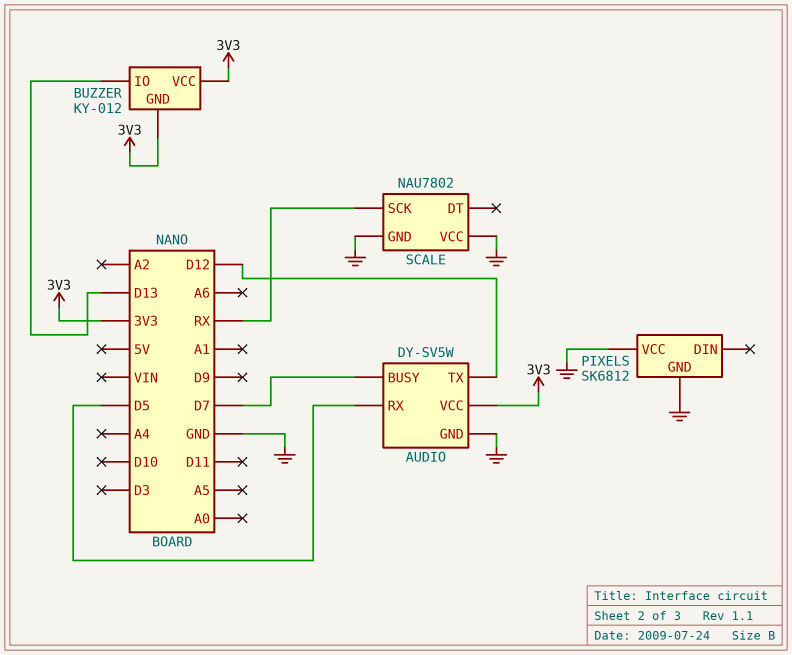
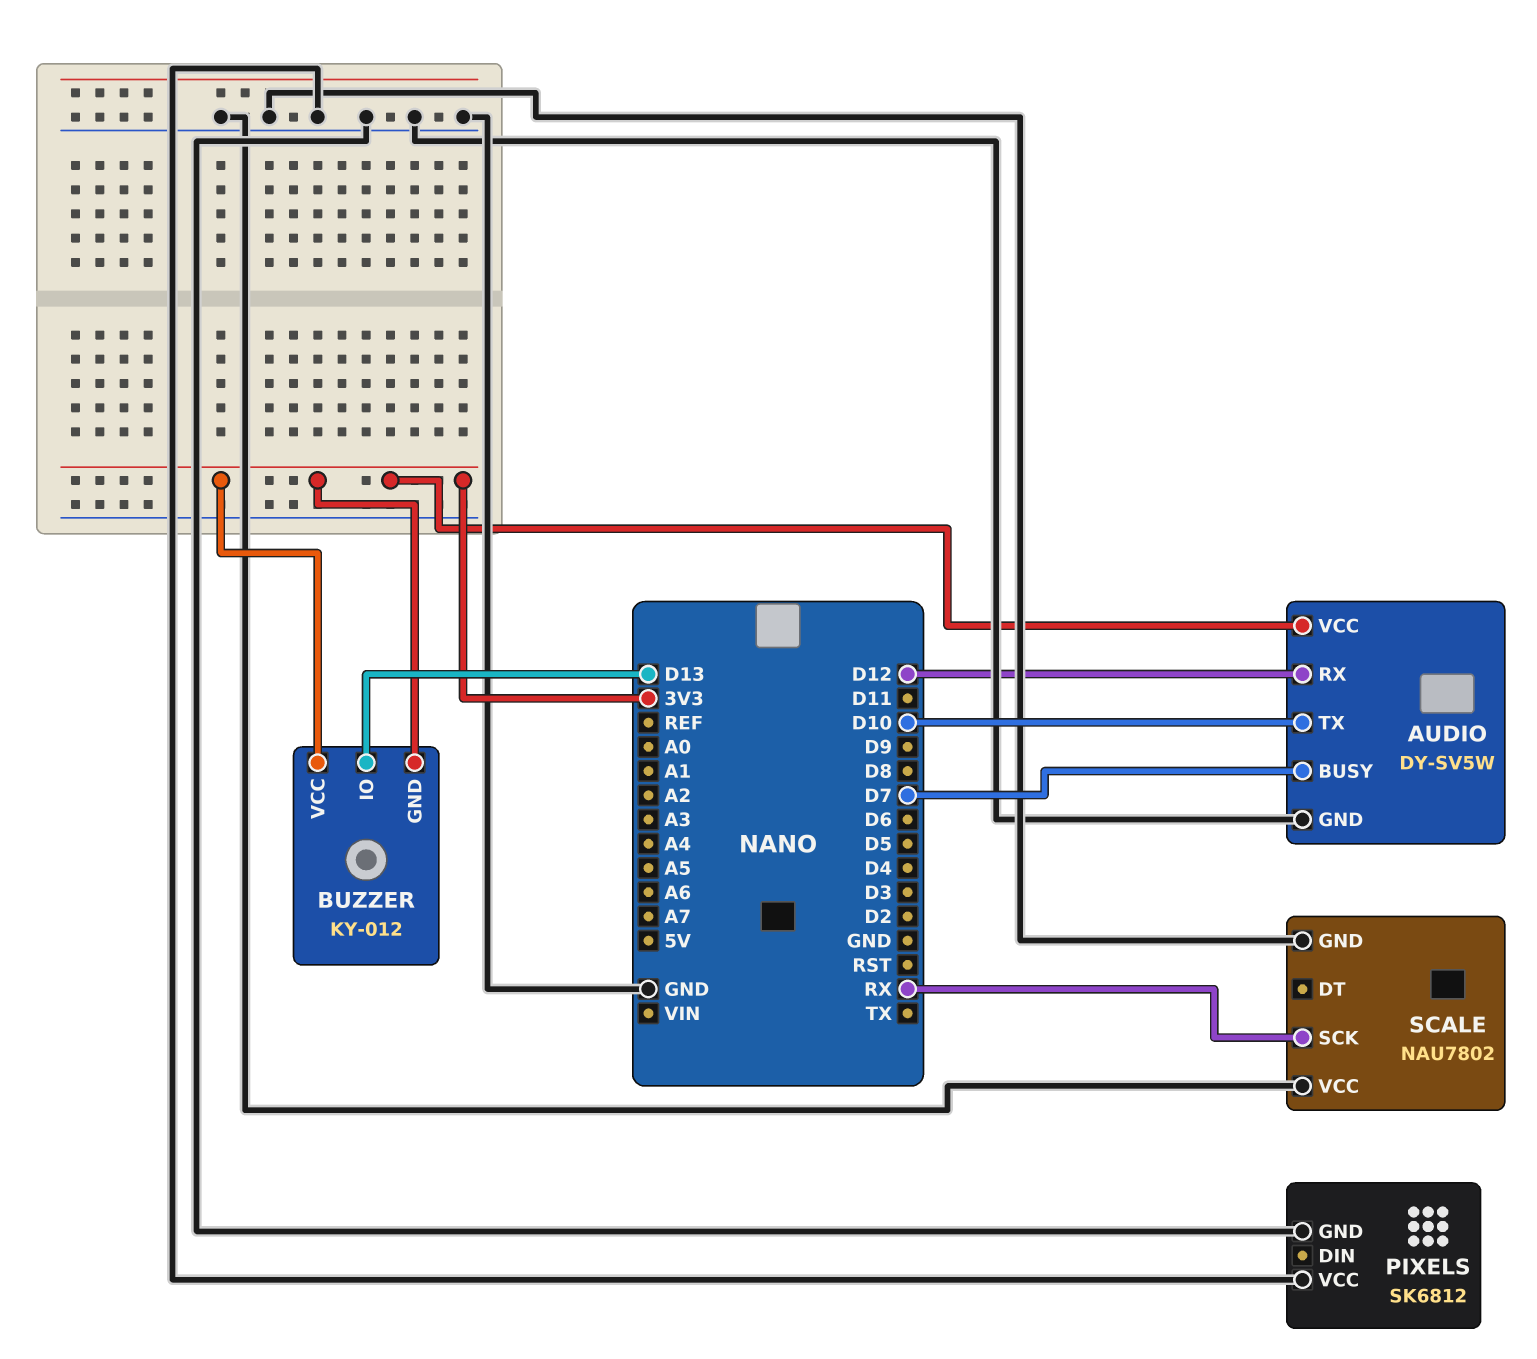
AUDIO pin RX: D5 -> D12
AUDIO pin TX: D12 -> D10

